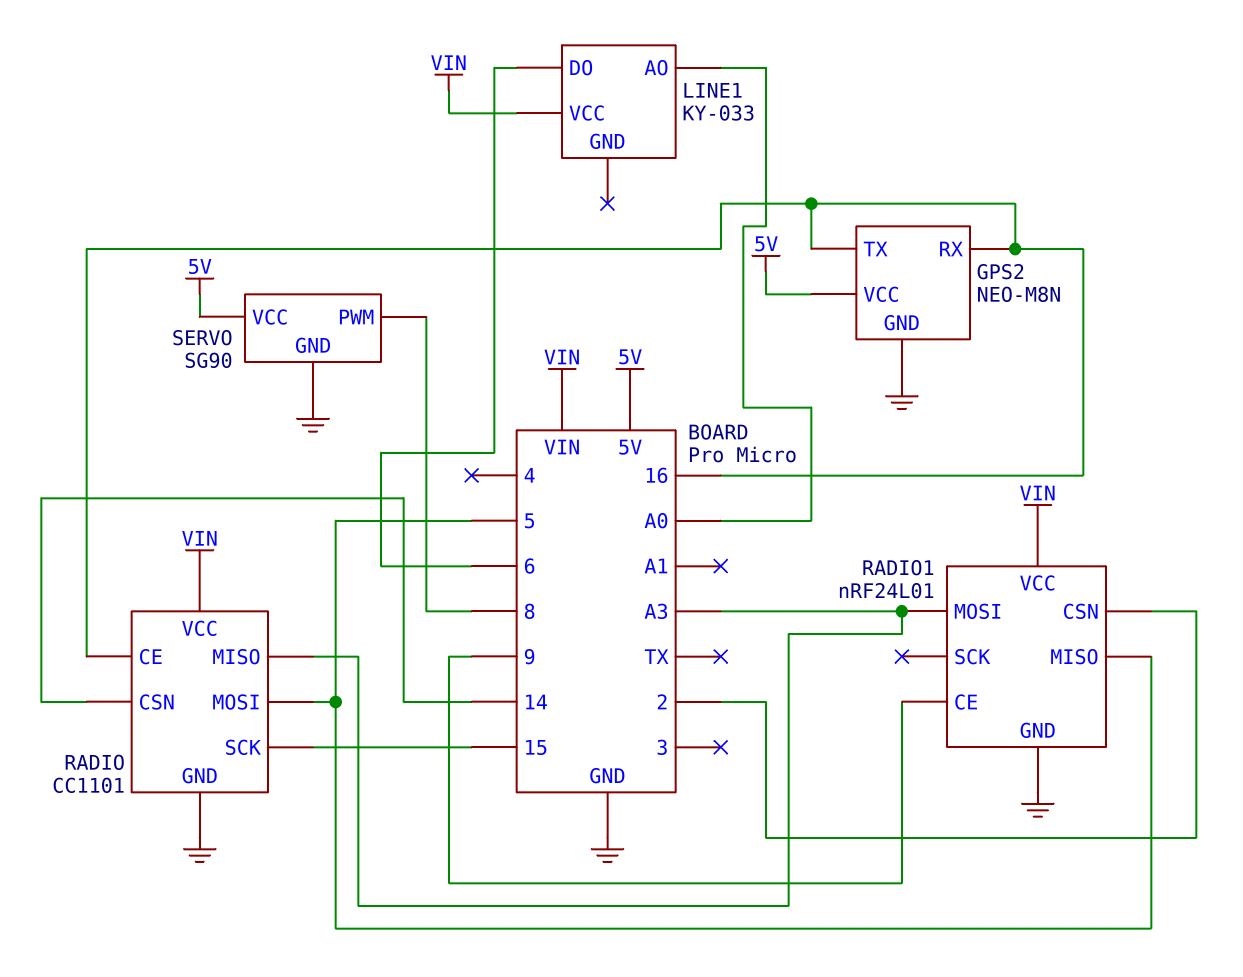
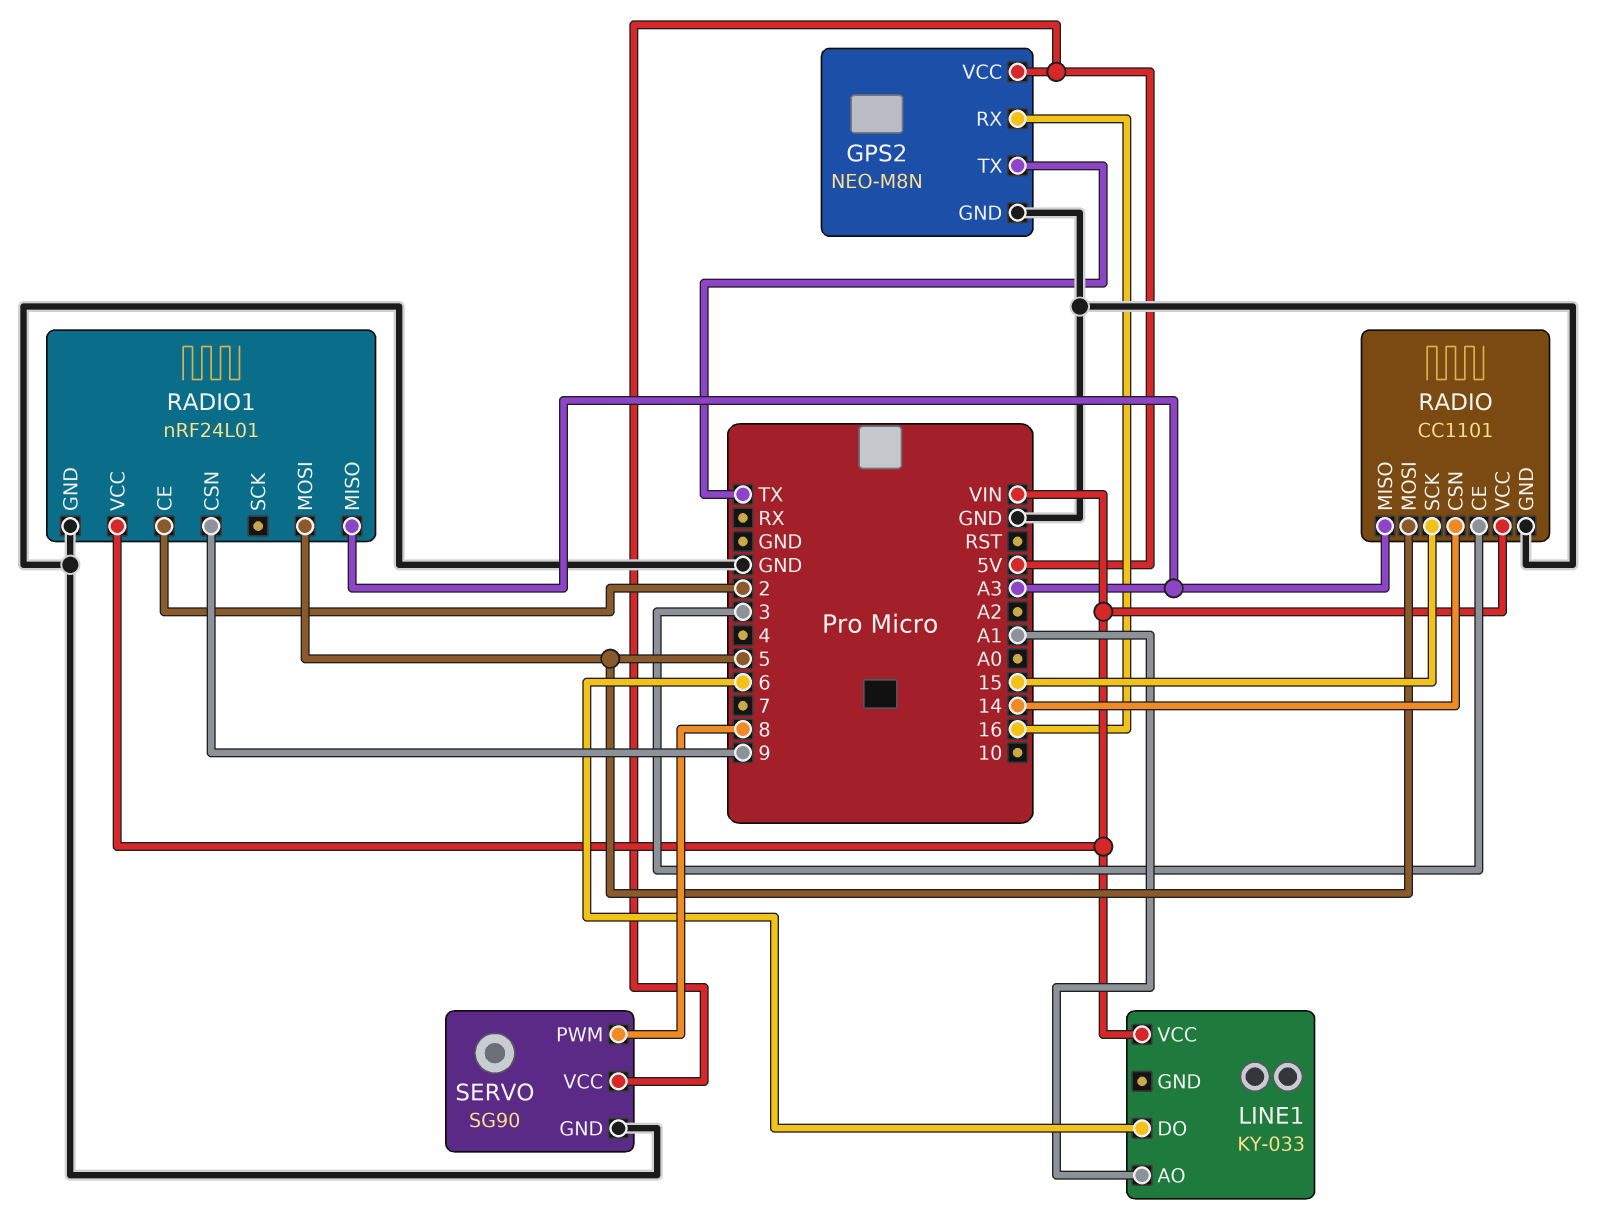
GPS2 pin TX: 16 -> TX
LINE1 pin AO: A0 -> A1
RADIO pin CE: 16 -> 3
RADIO1 pin CE: 9 -> 2
RADIO1 pin CSN: 2 -> 9
RADIO1 pin MISO: 5 -> A3
RADIO1 pin MOSI: A3 -> 5

